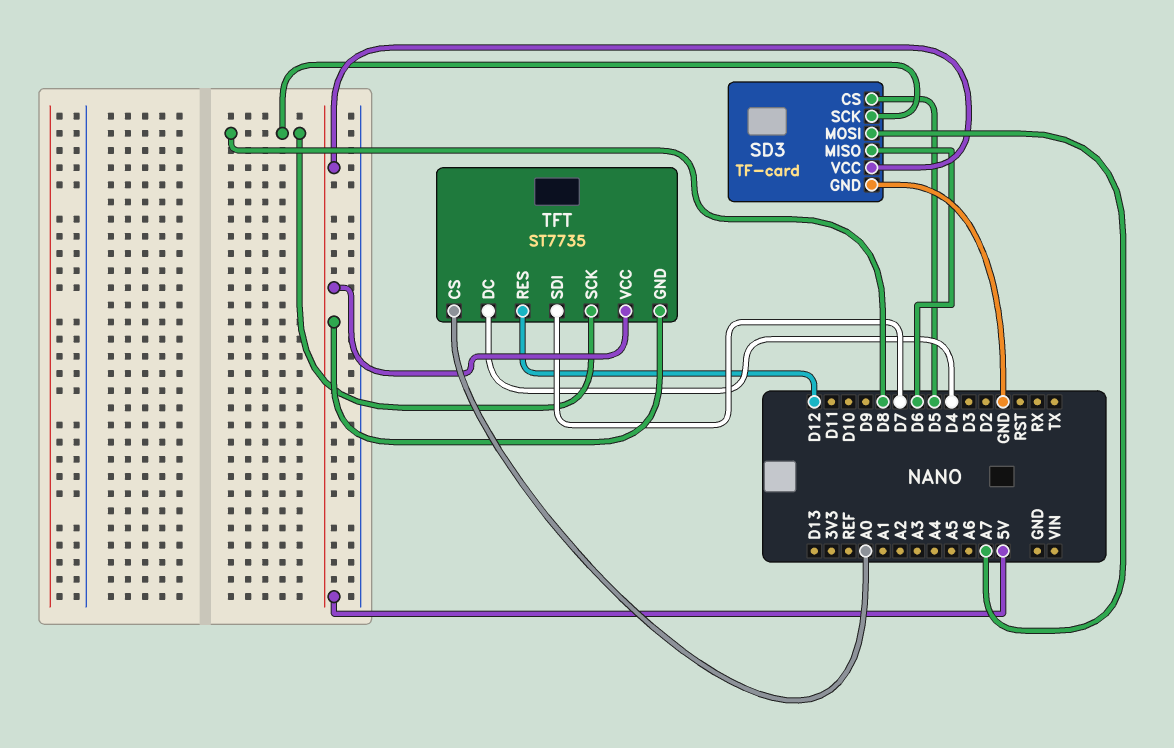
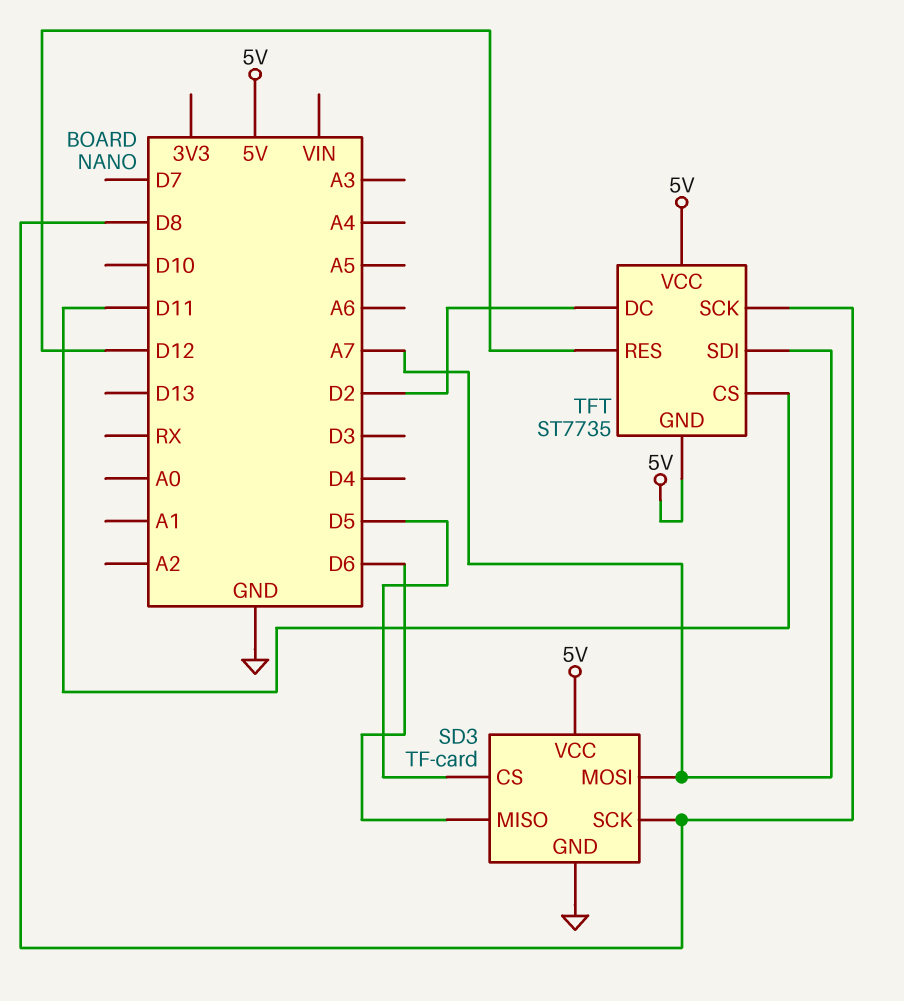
TFT pin CS: A0 -> D11
TFT pin DC: D4 -> D2
TFT pin SDI: D7 -> A7

